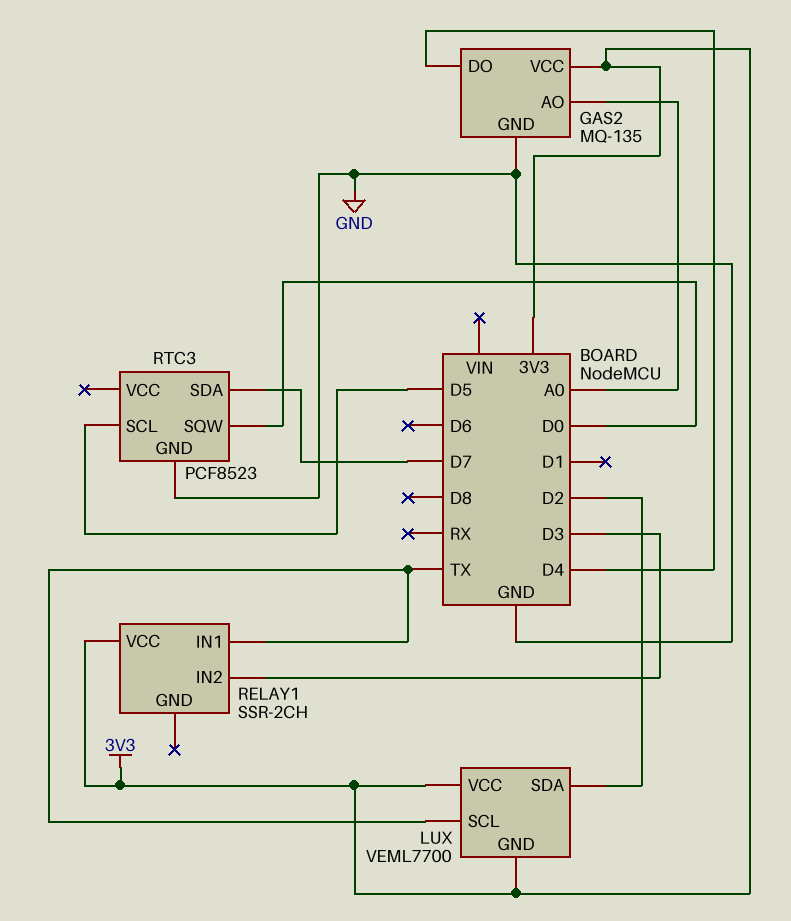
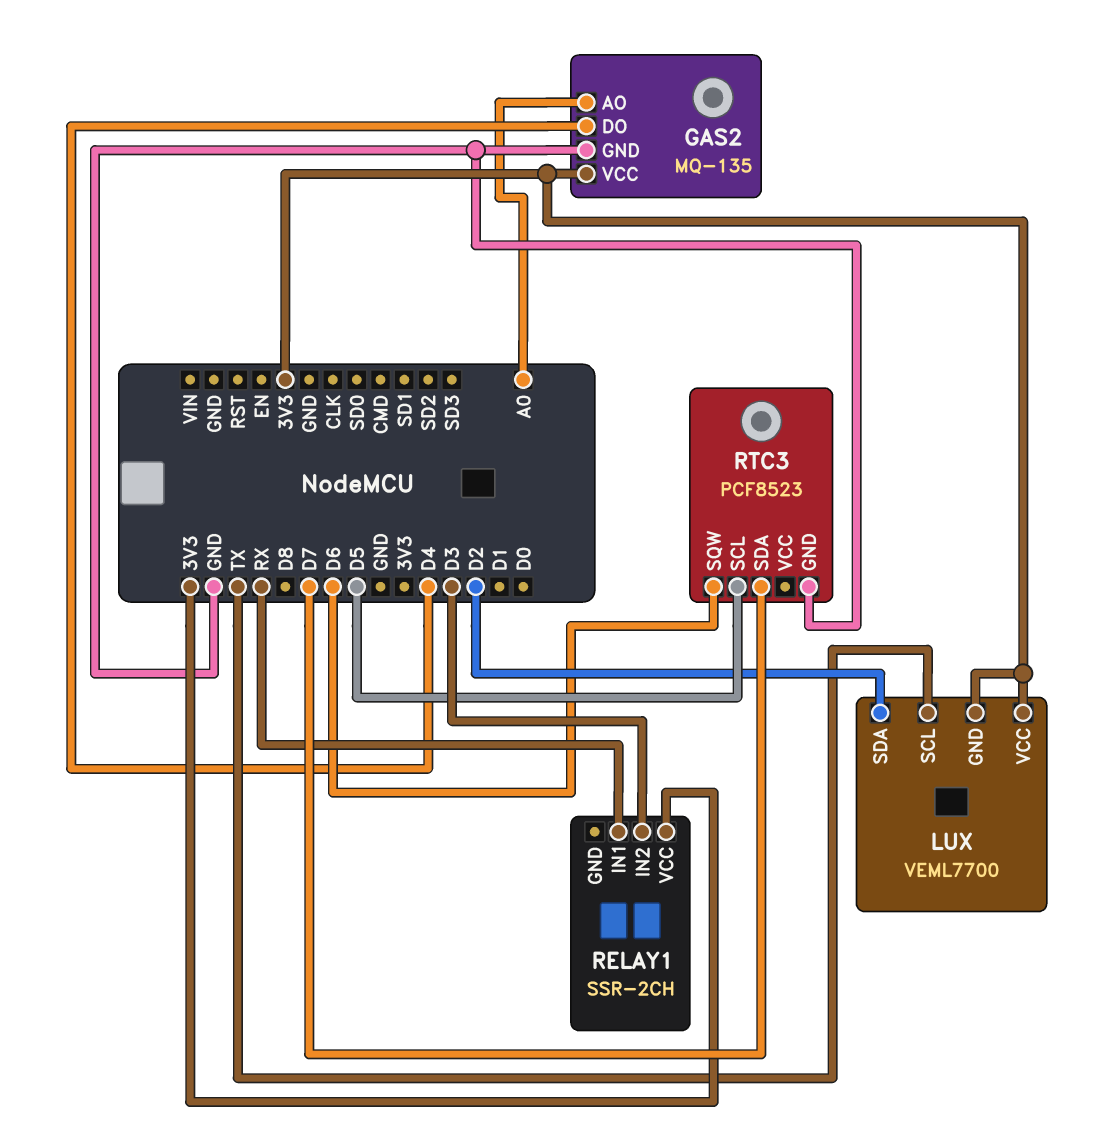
RELAY1 pin IN1: TX -> RX
RTC3 pin SQW: D0 -> D6

